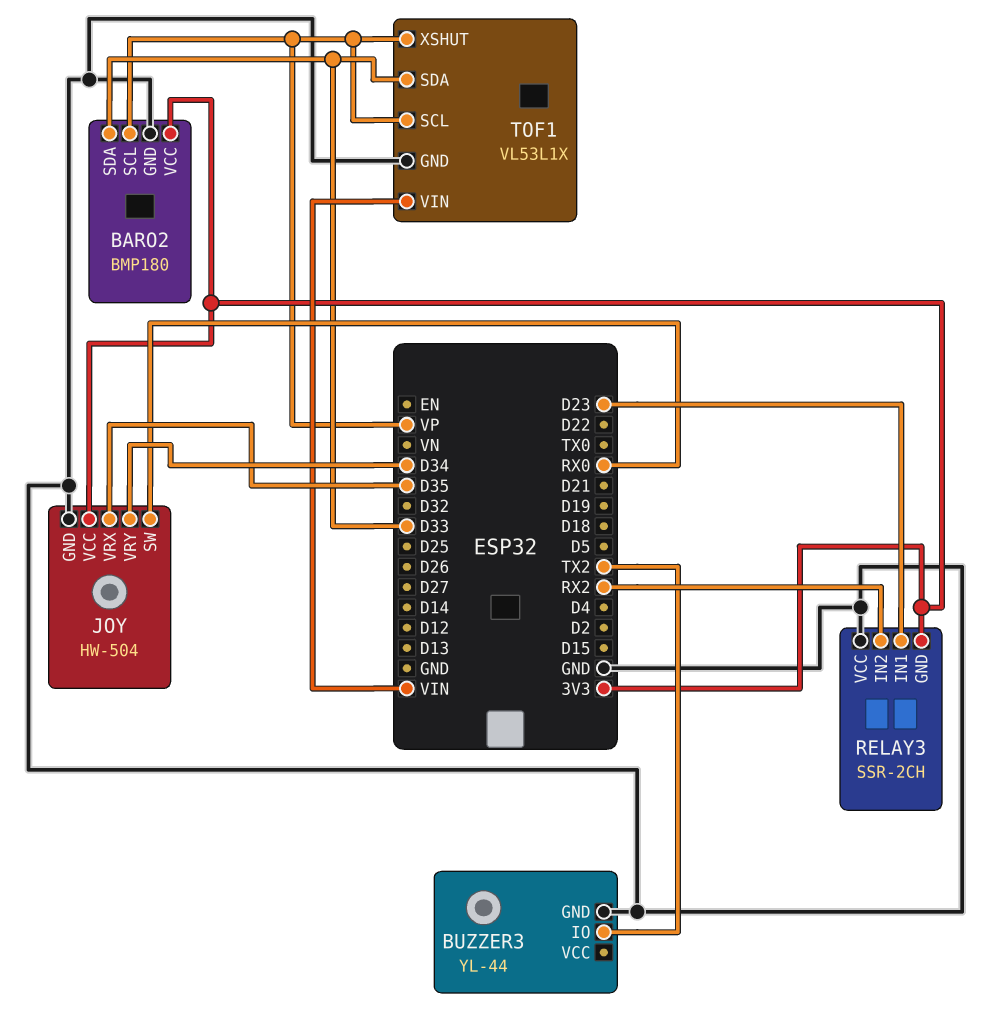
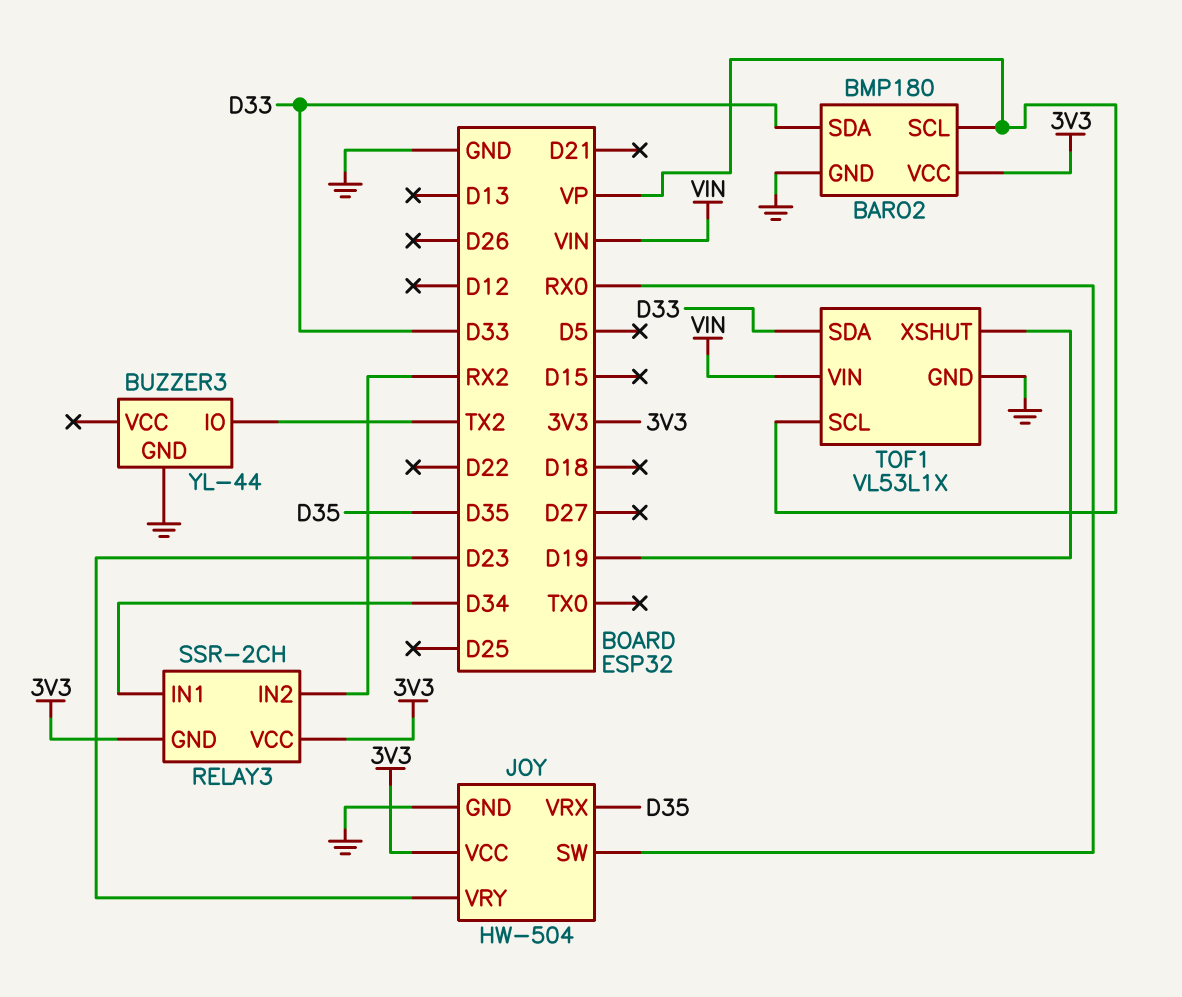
JOY pin VRY: D34 -> D23
RELAY3 pin IN1: D23 -> D34
RELAY3 pin VCC: GND -> 3V3
TOF1 pin XSHUT: VP -> D19

